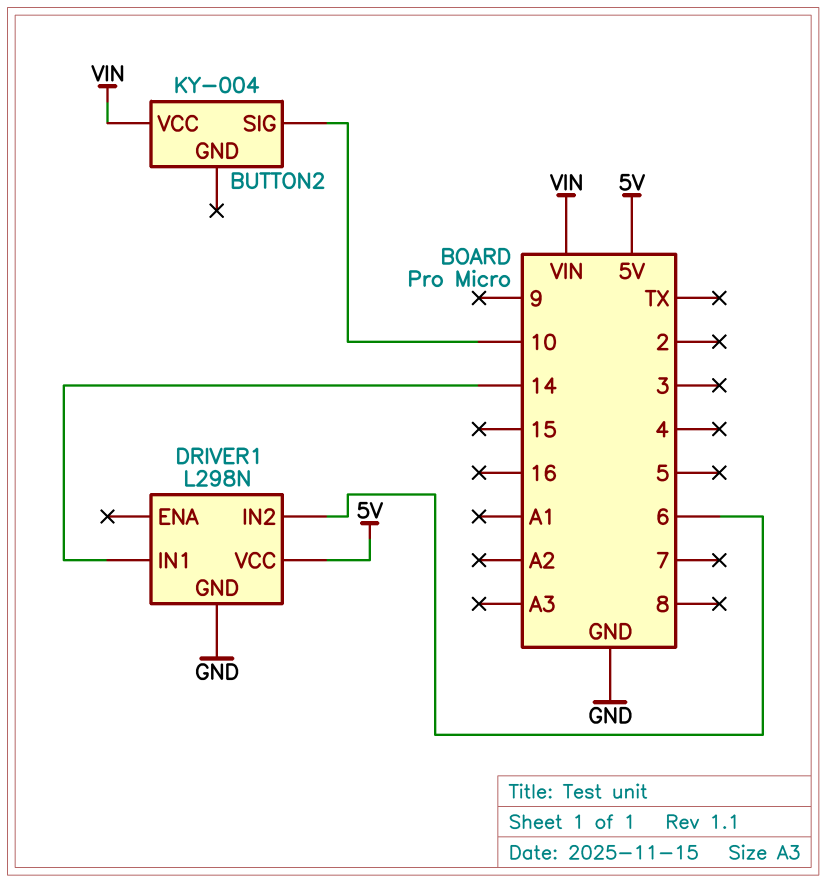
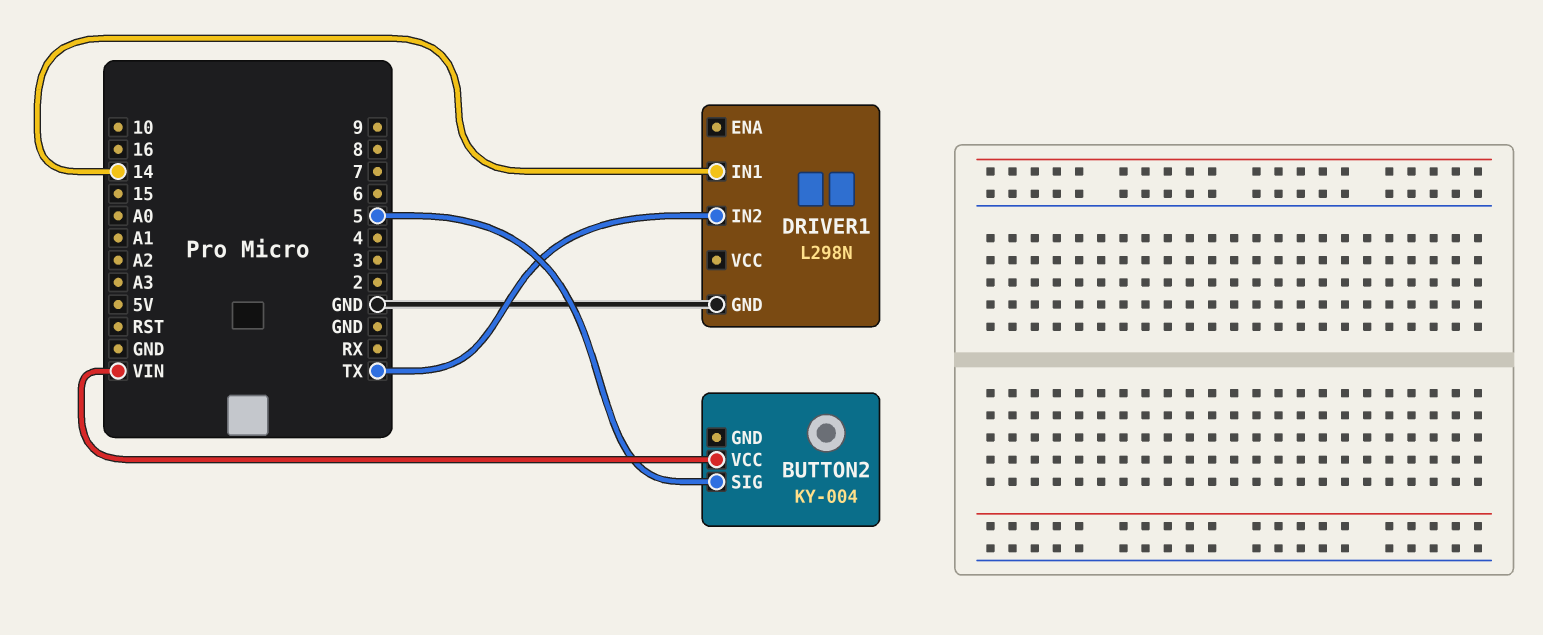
BUTTON2 pin SIG: 10 -> 5
DRIVER1 pin IN2: 6 -> TX
DRIVER1 pin VCC: 5V -> none

